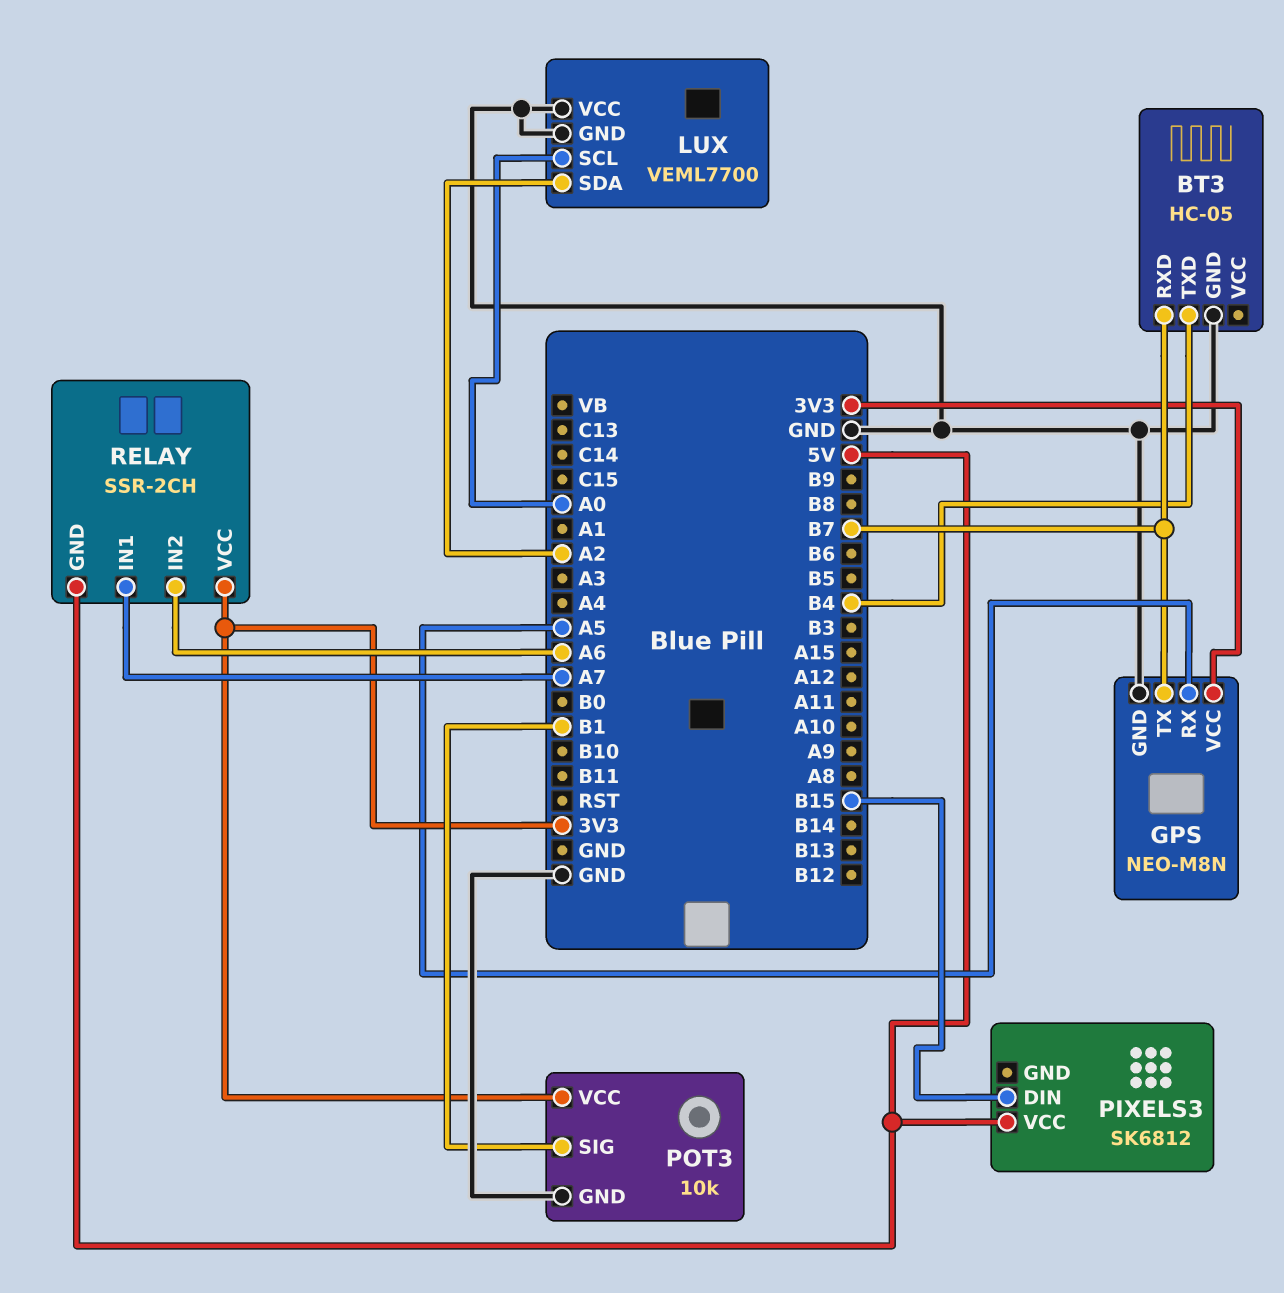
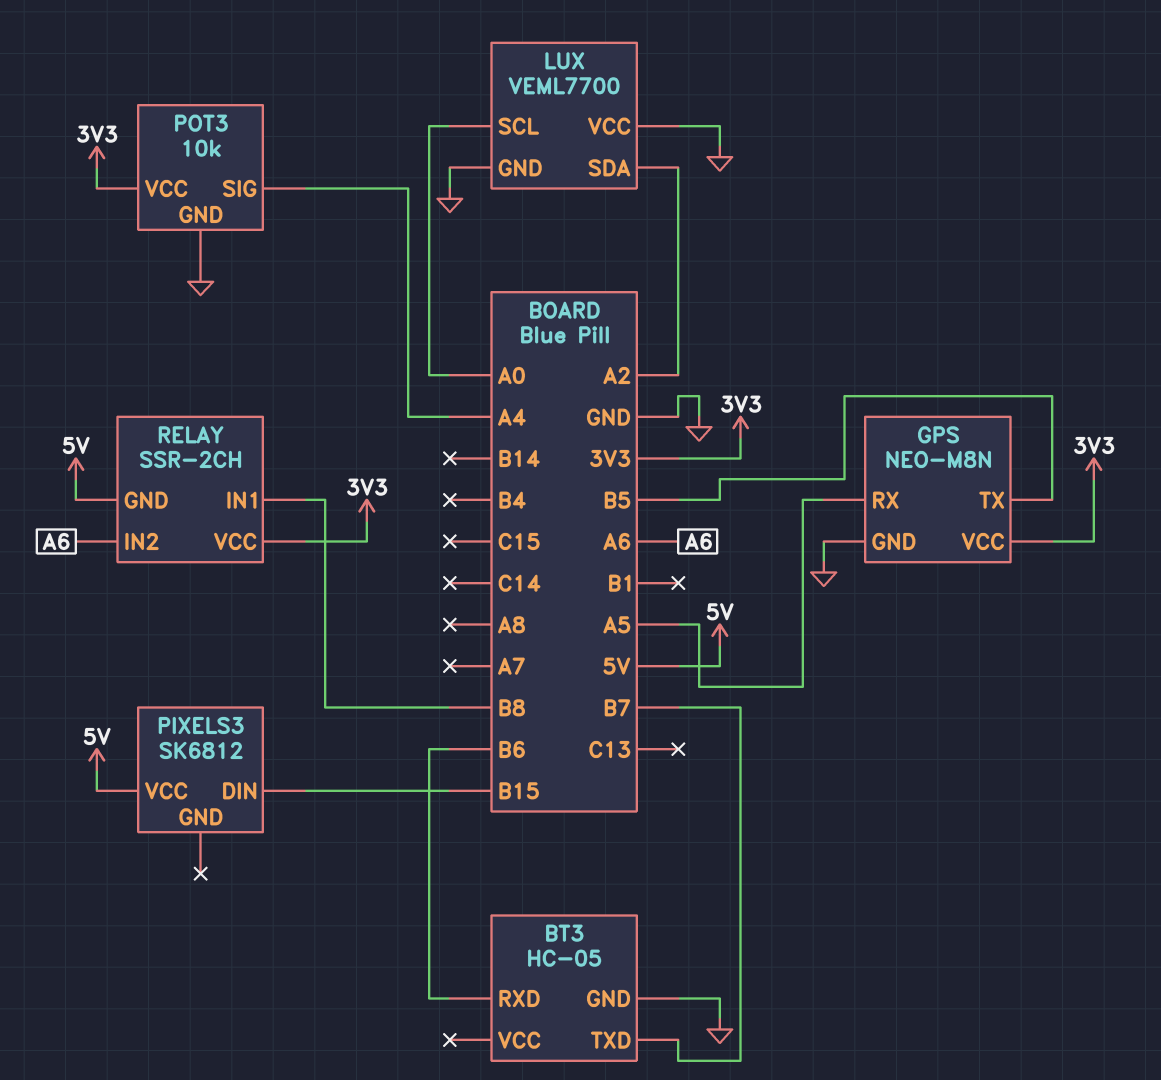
BT3 pin RXD: B7 -> B6
BT3 pin TXD: B4 -> B7
GPS pin TX: B7 -> B5
POT3 pin SIG: B1 -> A4
RELAY pin IN1: A7 -> B8

